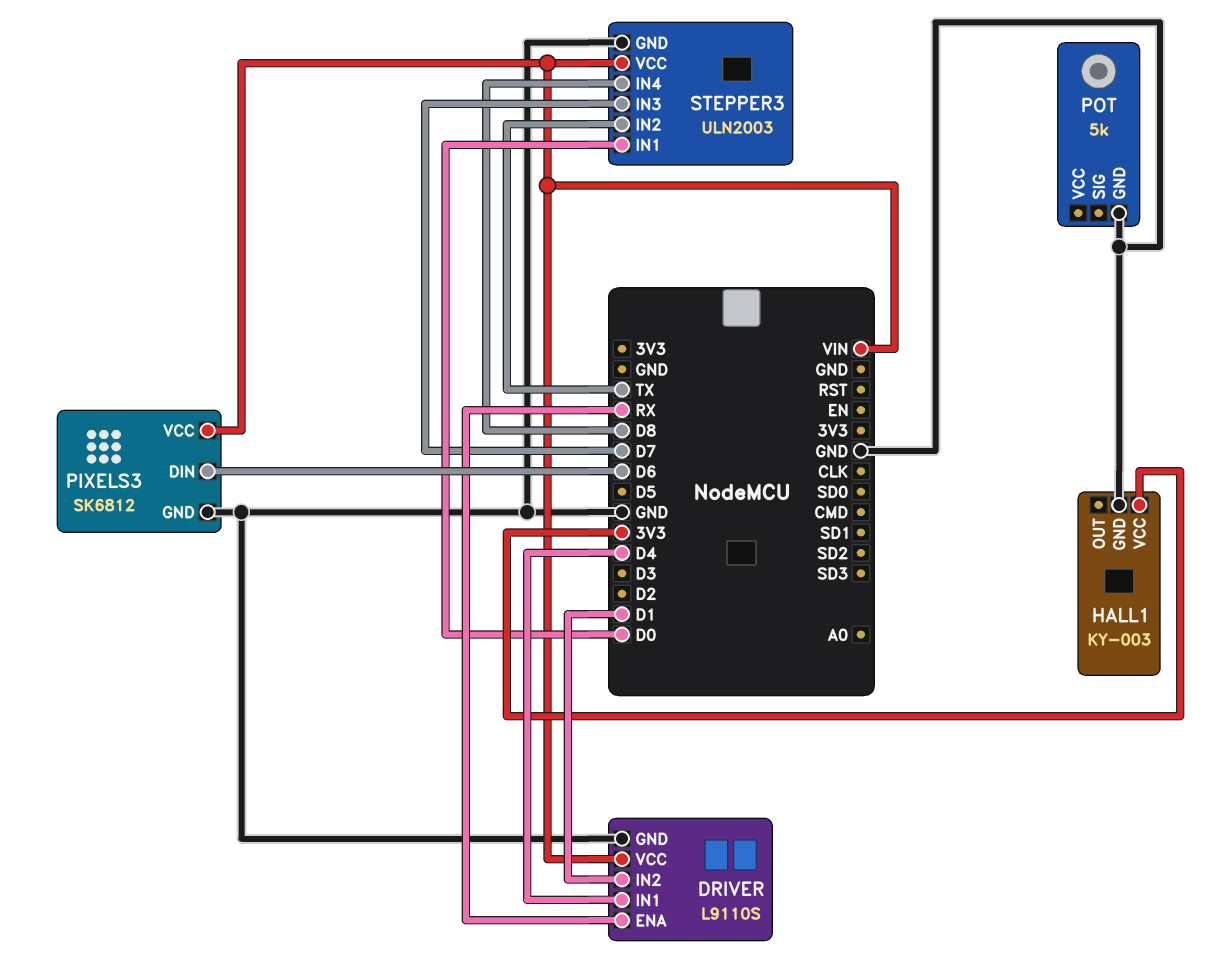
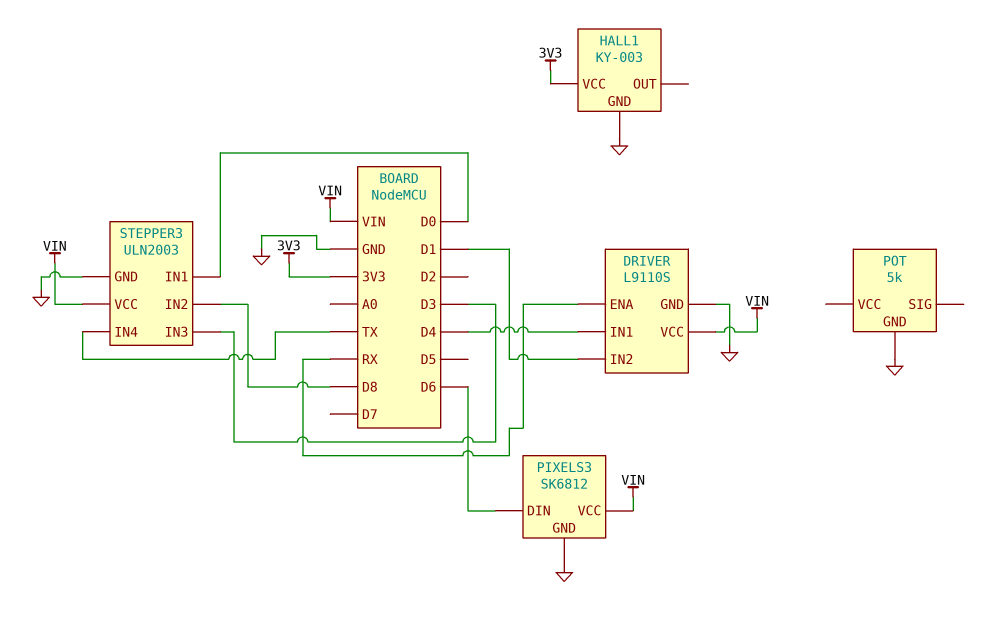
STEPPER3 pin IN2: TX -> D8
STEPPER3 pin IN3: D7 -> D3
STEPPER3 pin IN4: D8 -> TX

